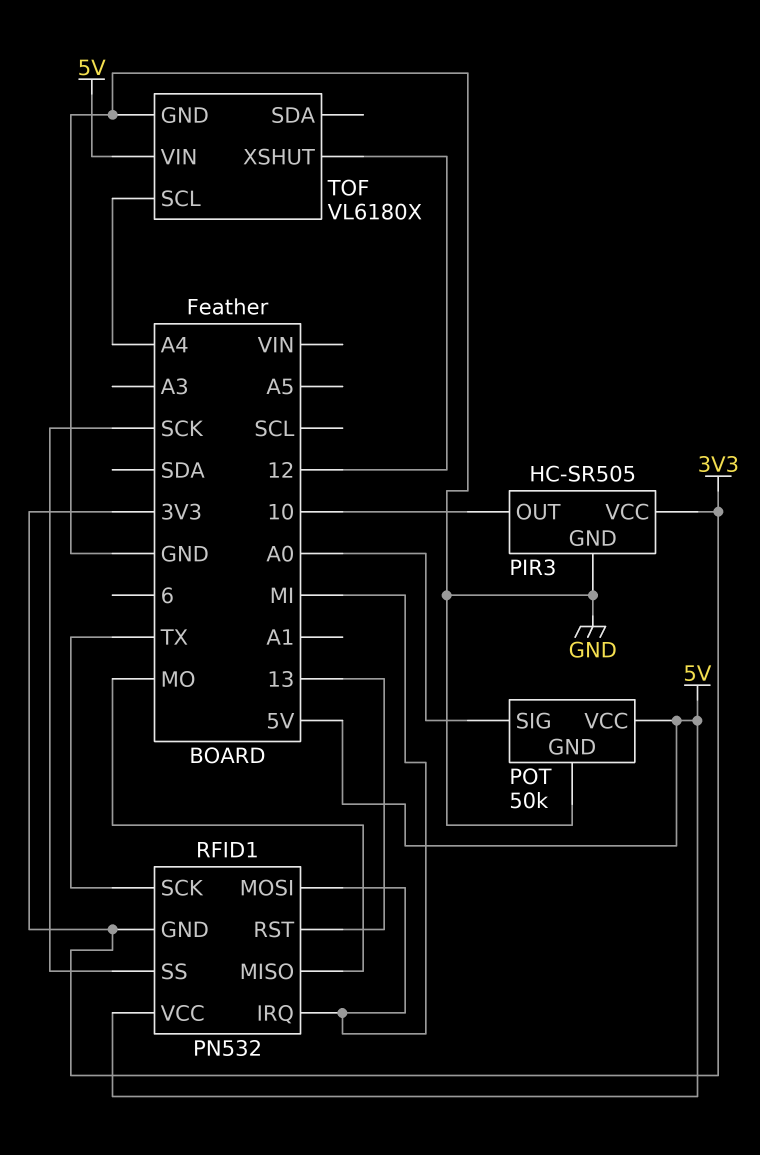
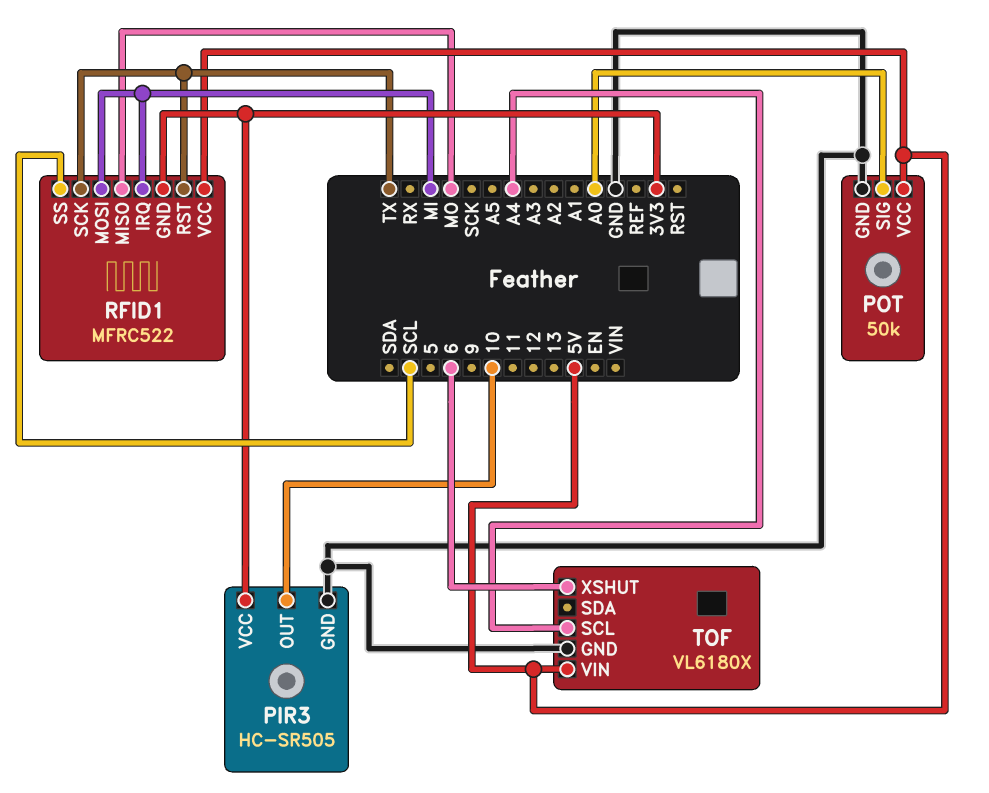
RFID1: PN532 -> MFRC522
RFID1 pin RST: 13 -> TX
RFID1 pin SS: SCK -> SCL
TOF pin XSHUT: 12 -> 6

